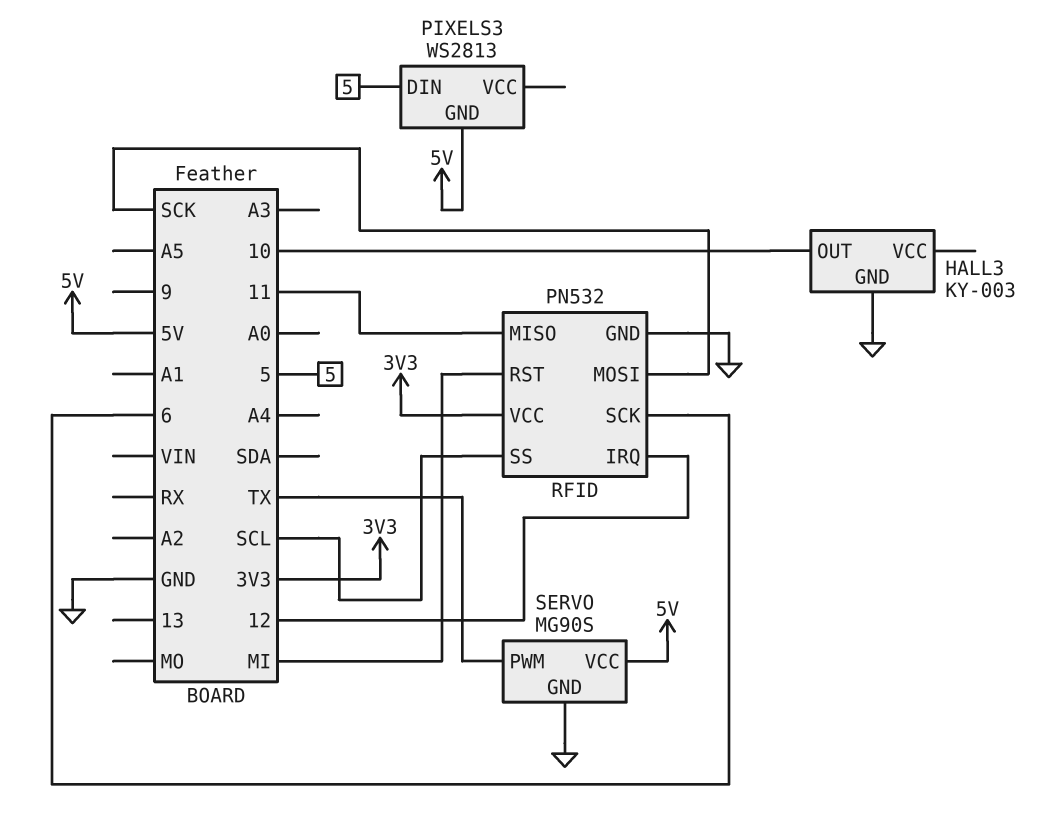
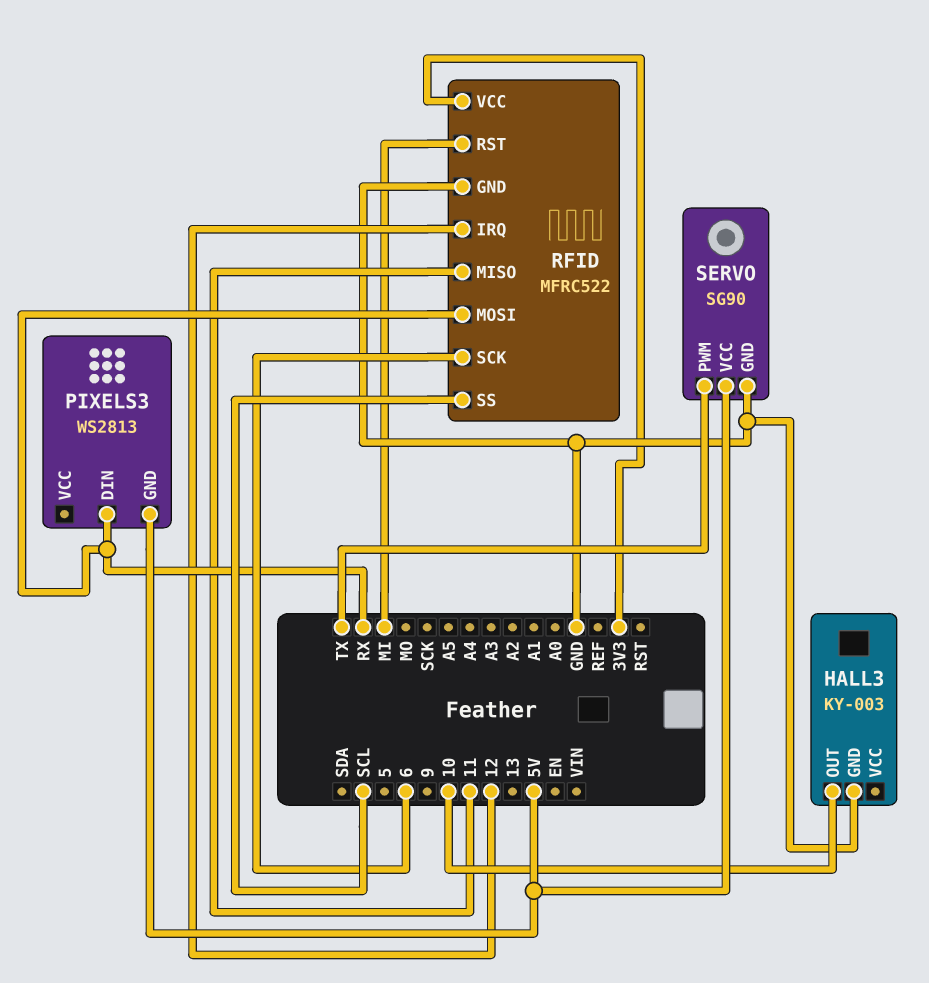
PIXELS3 pin DIN: 5 -> RX
RFID: PN532 -> MFRC522
RFID pin MOSI: SCK -> RX
SERVO: MG90S -> SG90

